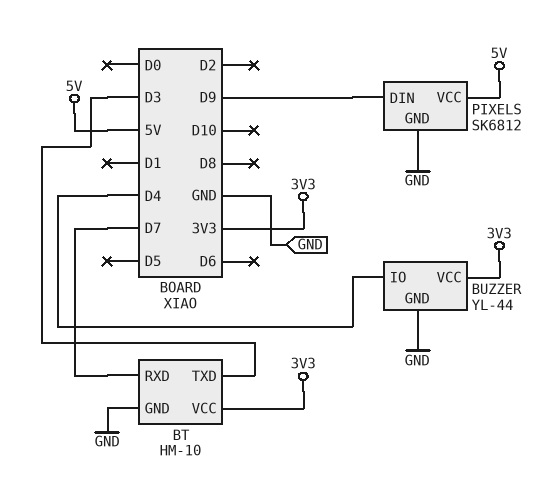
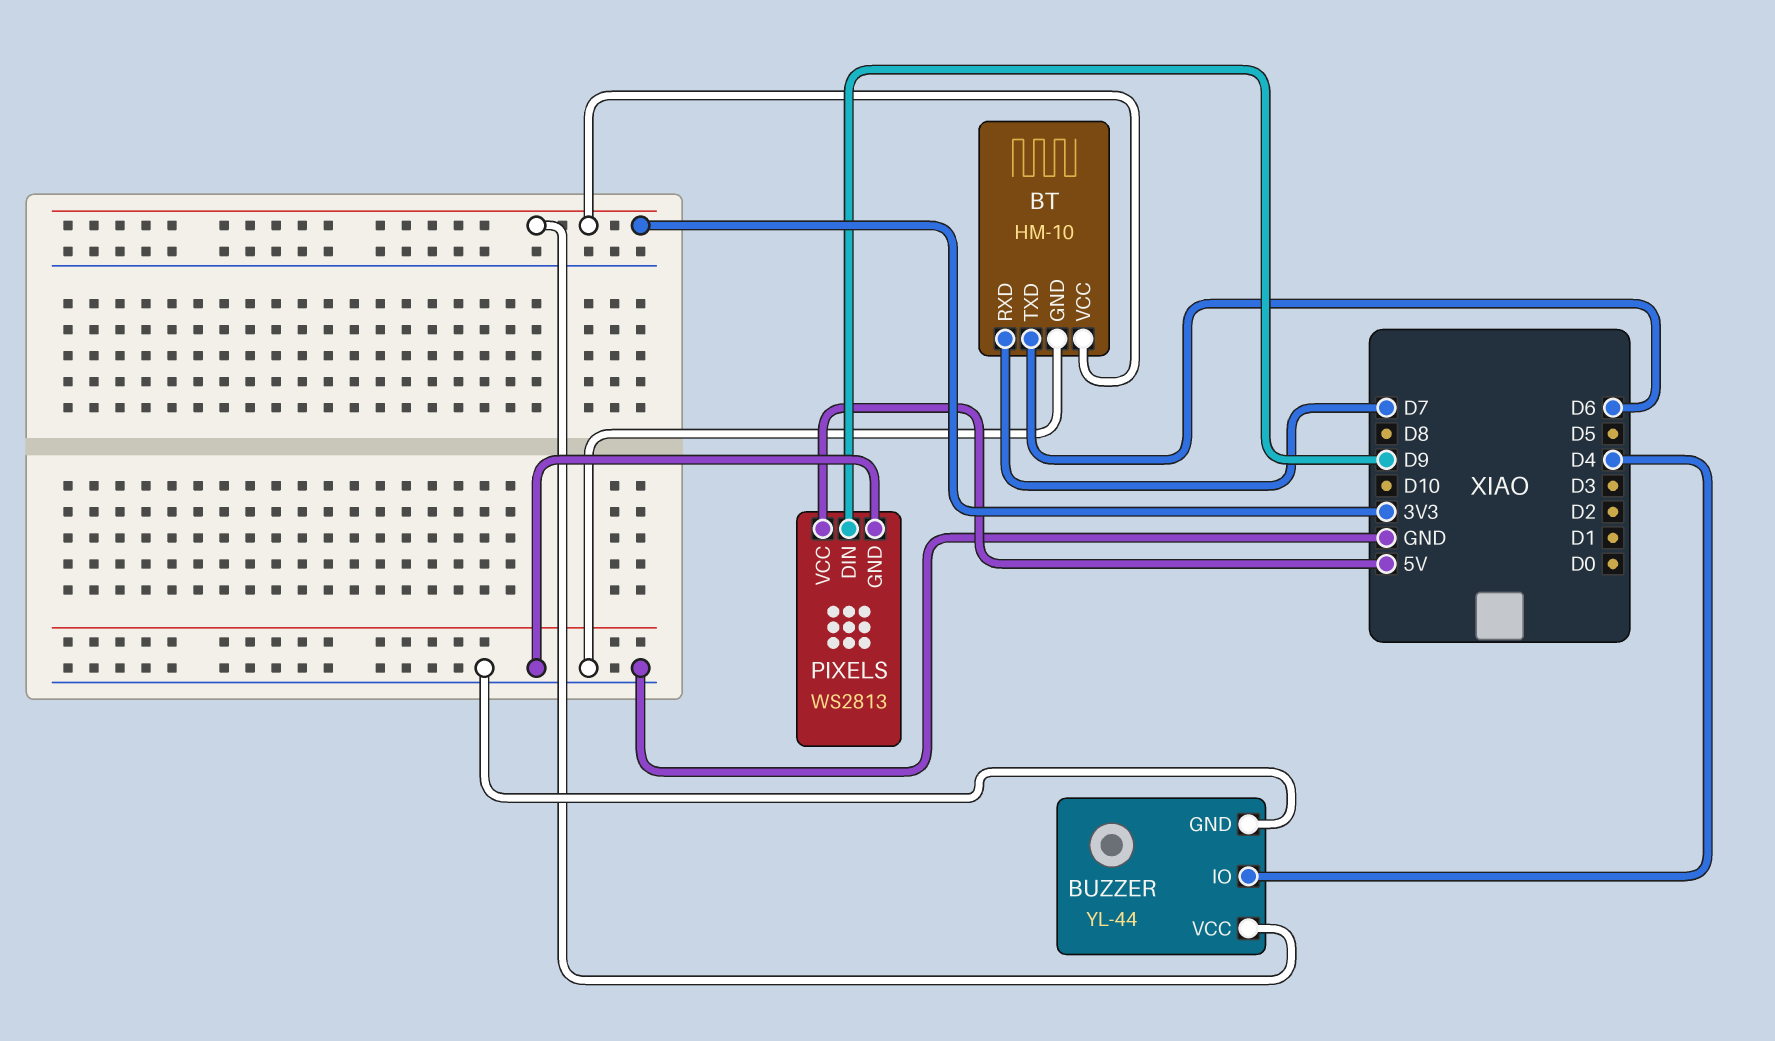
BT pin TXD: D3 -> D6
PIXELS: SK6812 -> WS2813

